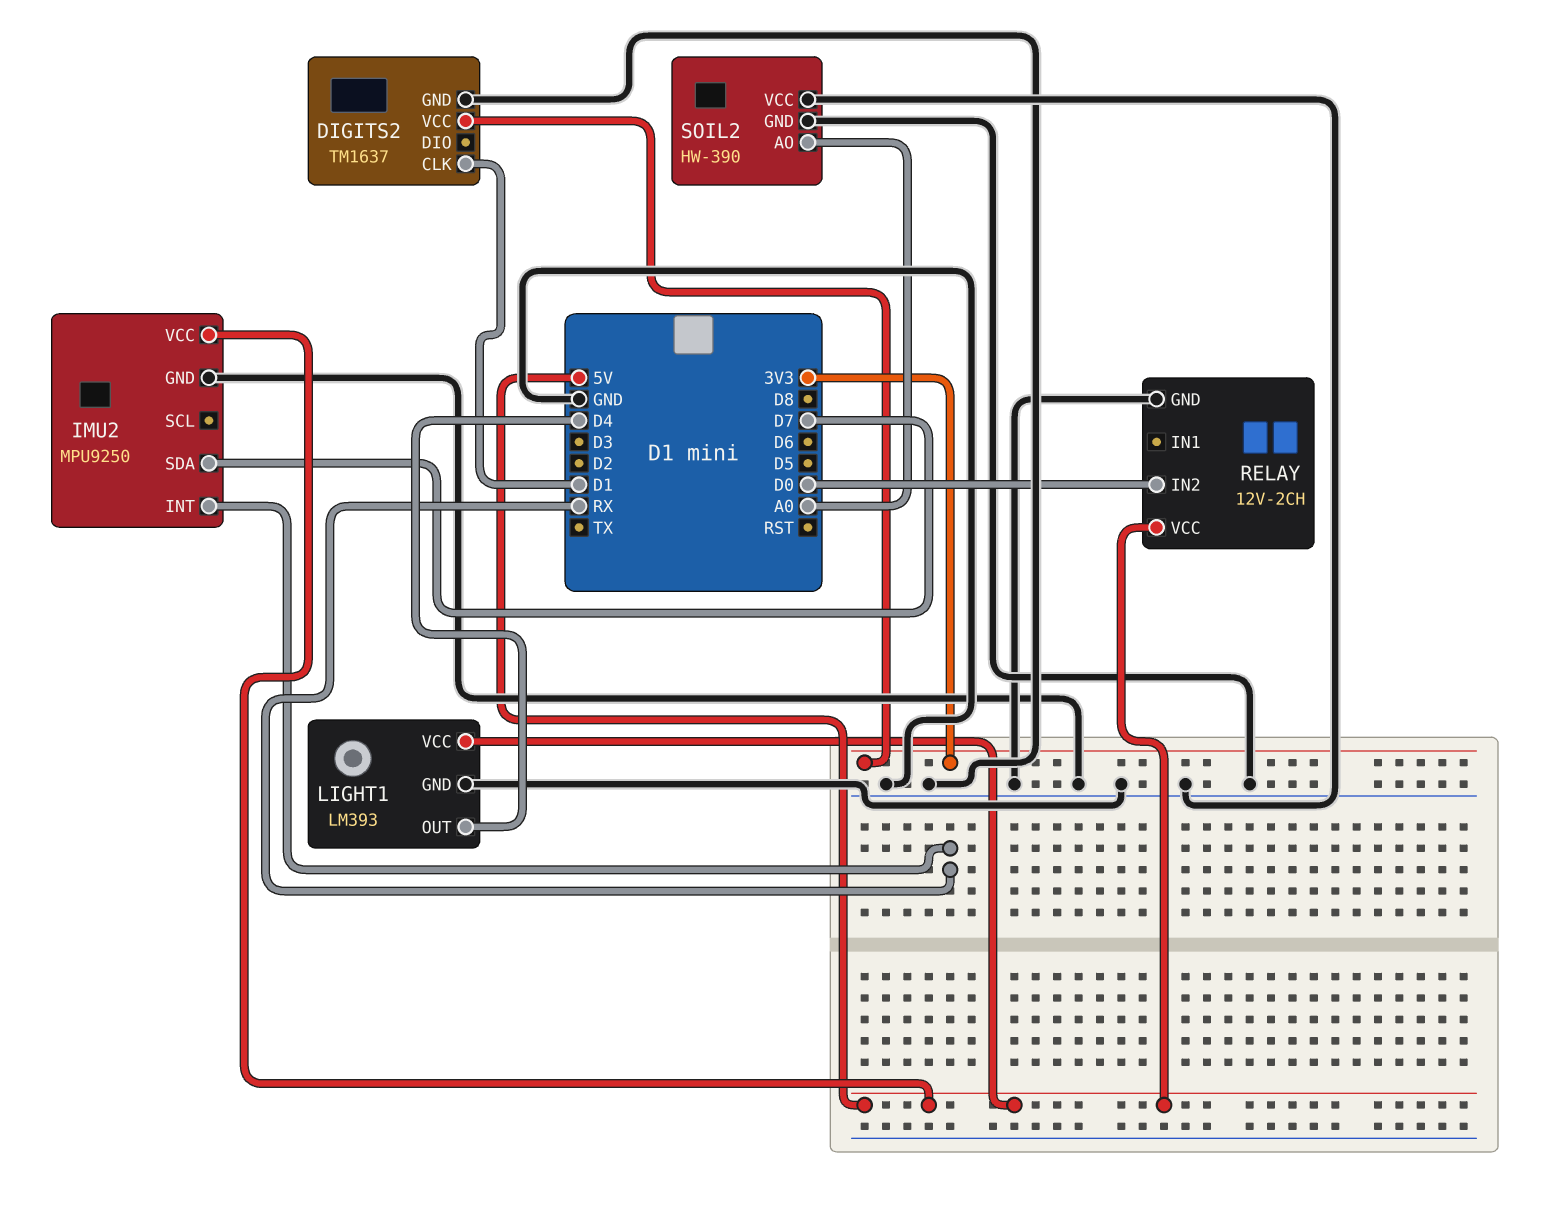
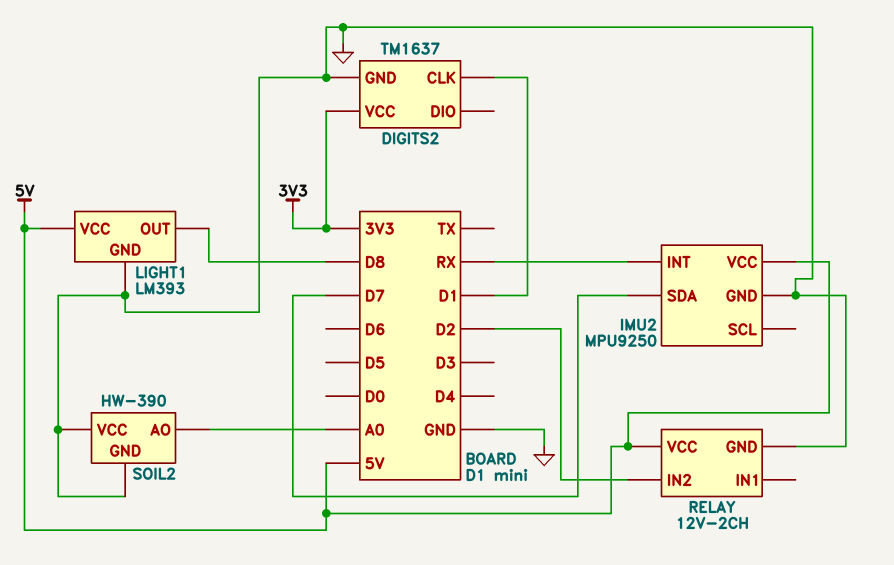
LIGHT1 pin OUT: D4 -> D8
RELAY pin IN2: D0 -> D2

